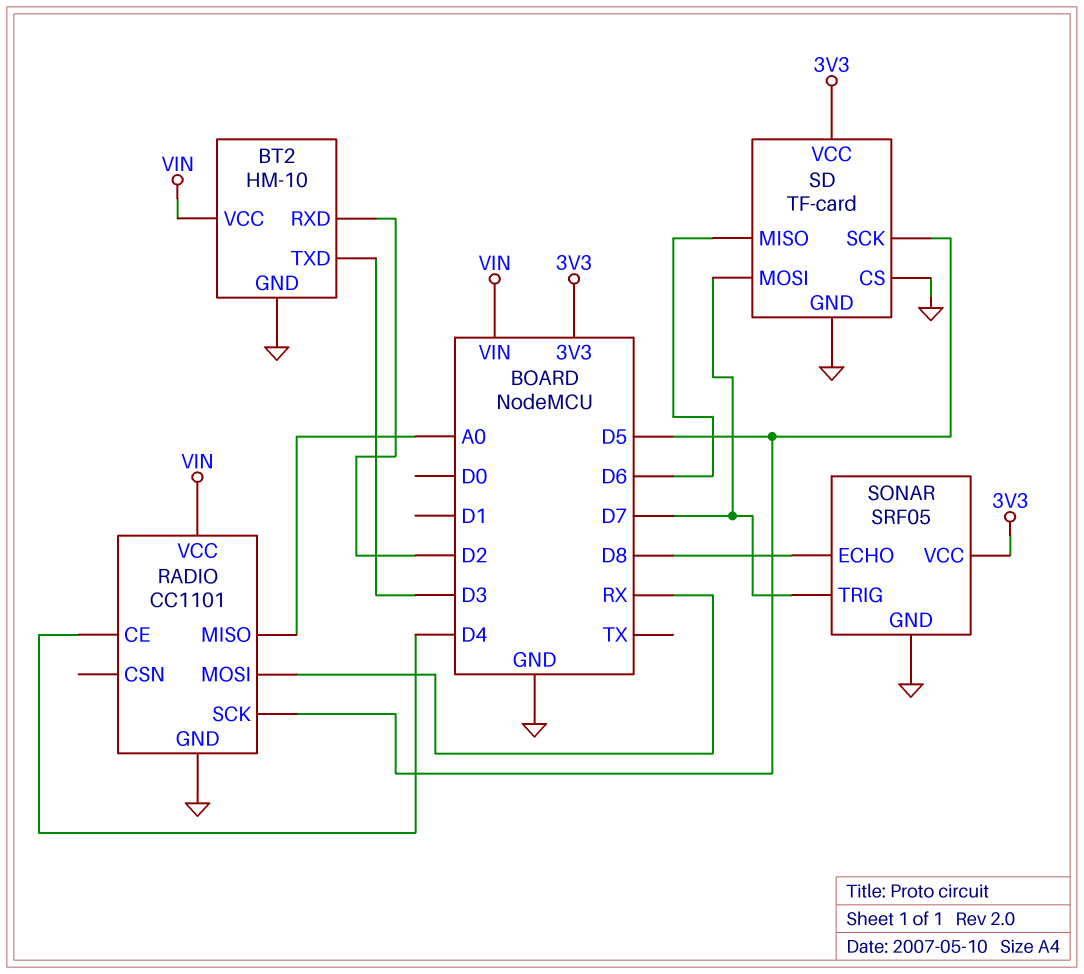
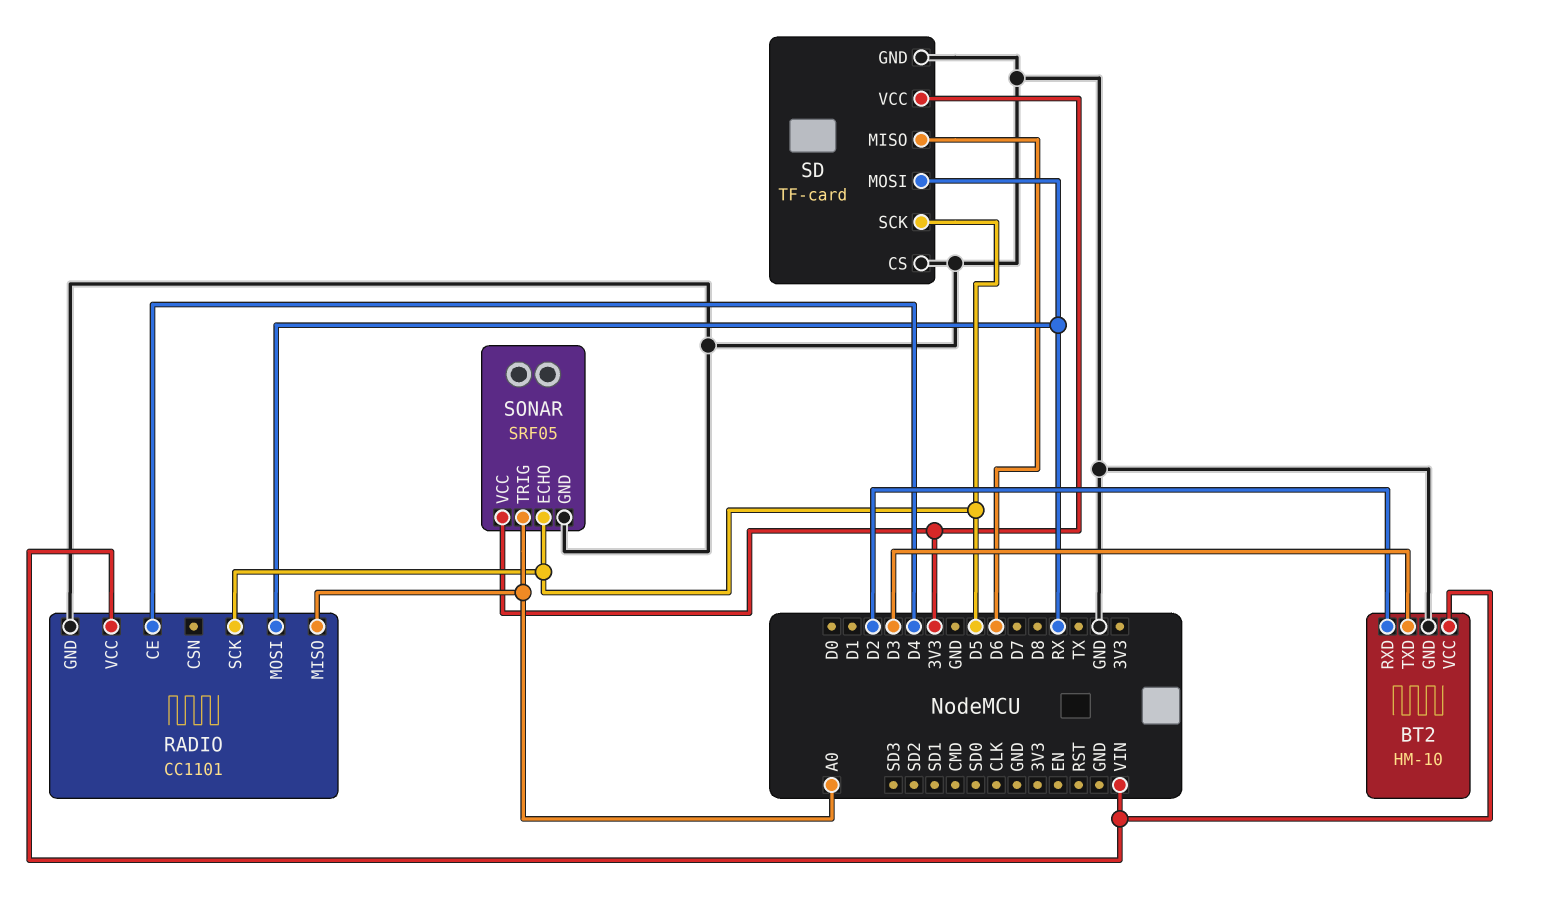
SD pin MOSI: D7 -> RX
SONAR pin ECHO: D8 -> D5
SONAR pin TRIG: D7 -> A0

